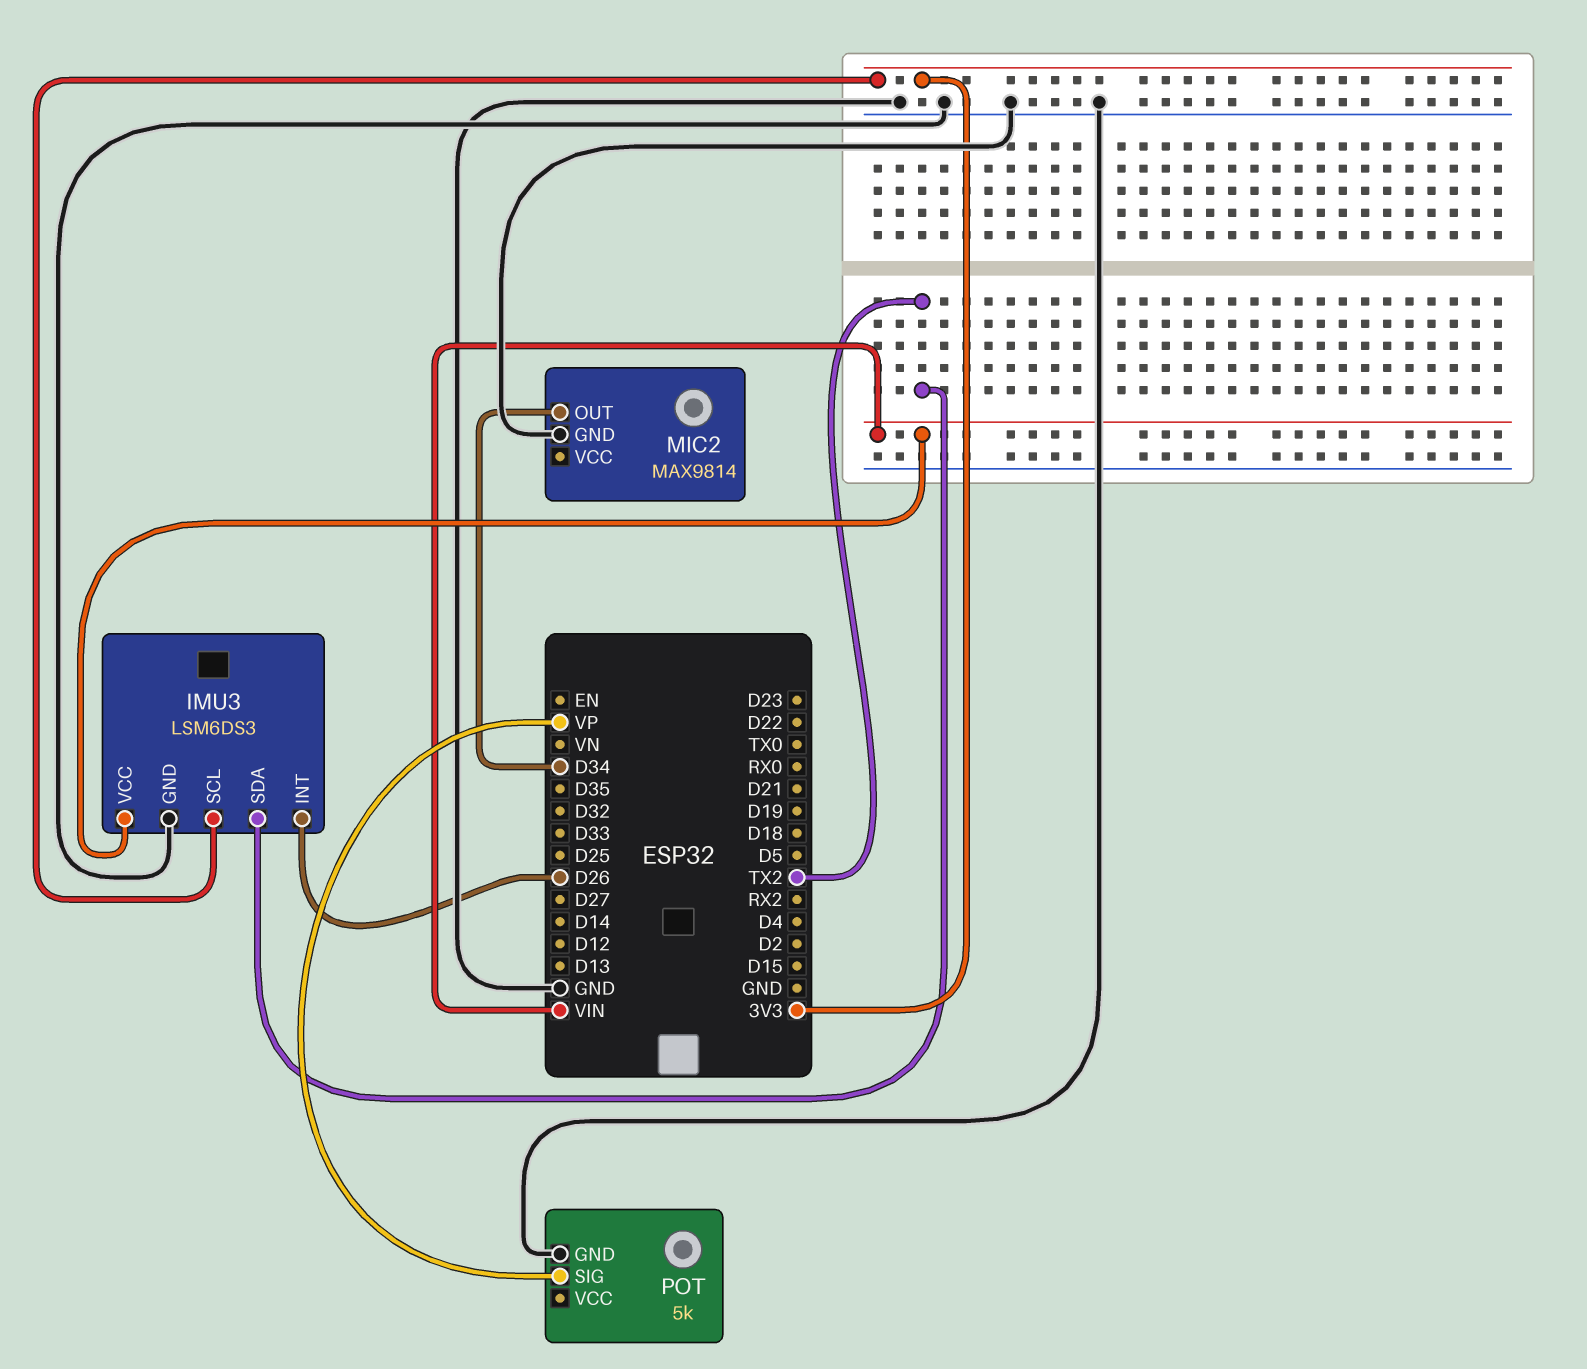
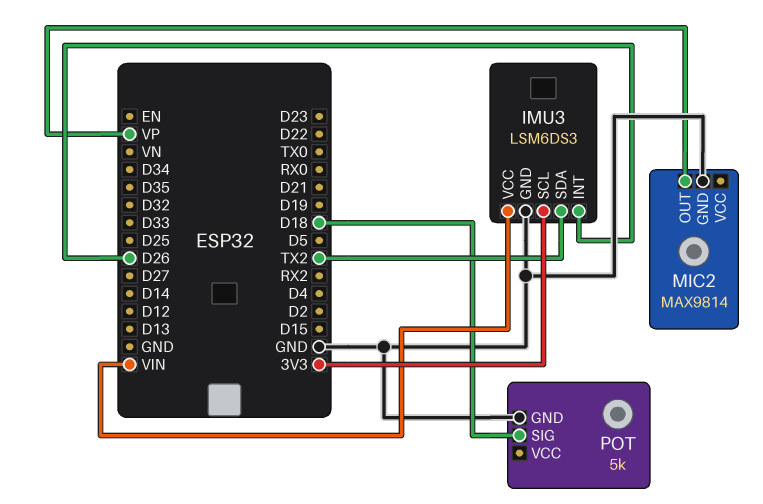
MIC2 pin OUT: D34 -> VP
POT pin SIG: VP -> D18

